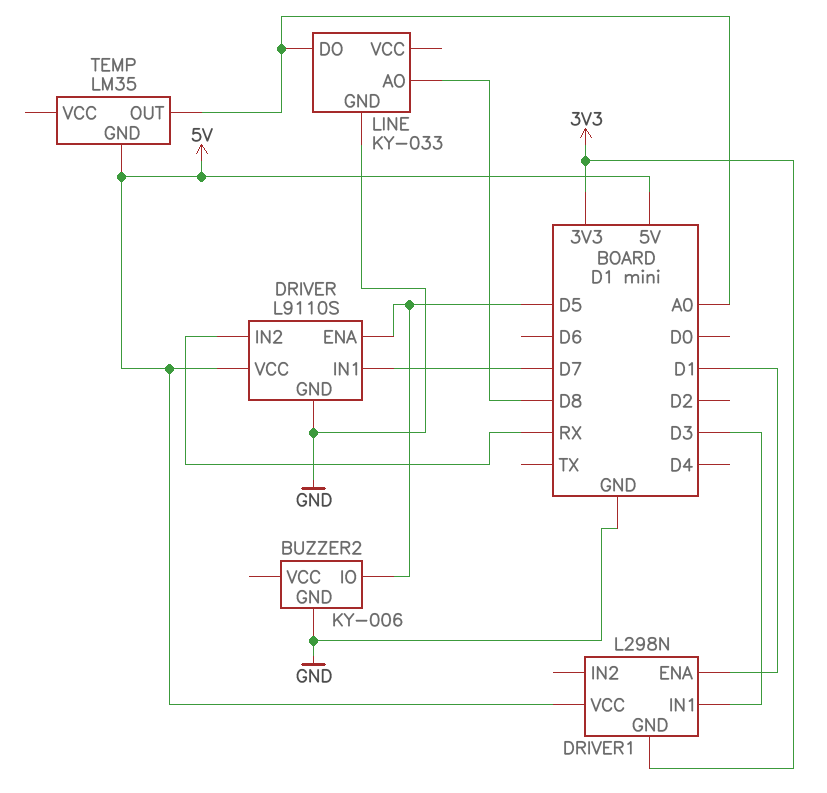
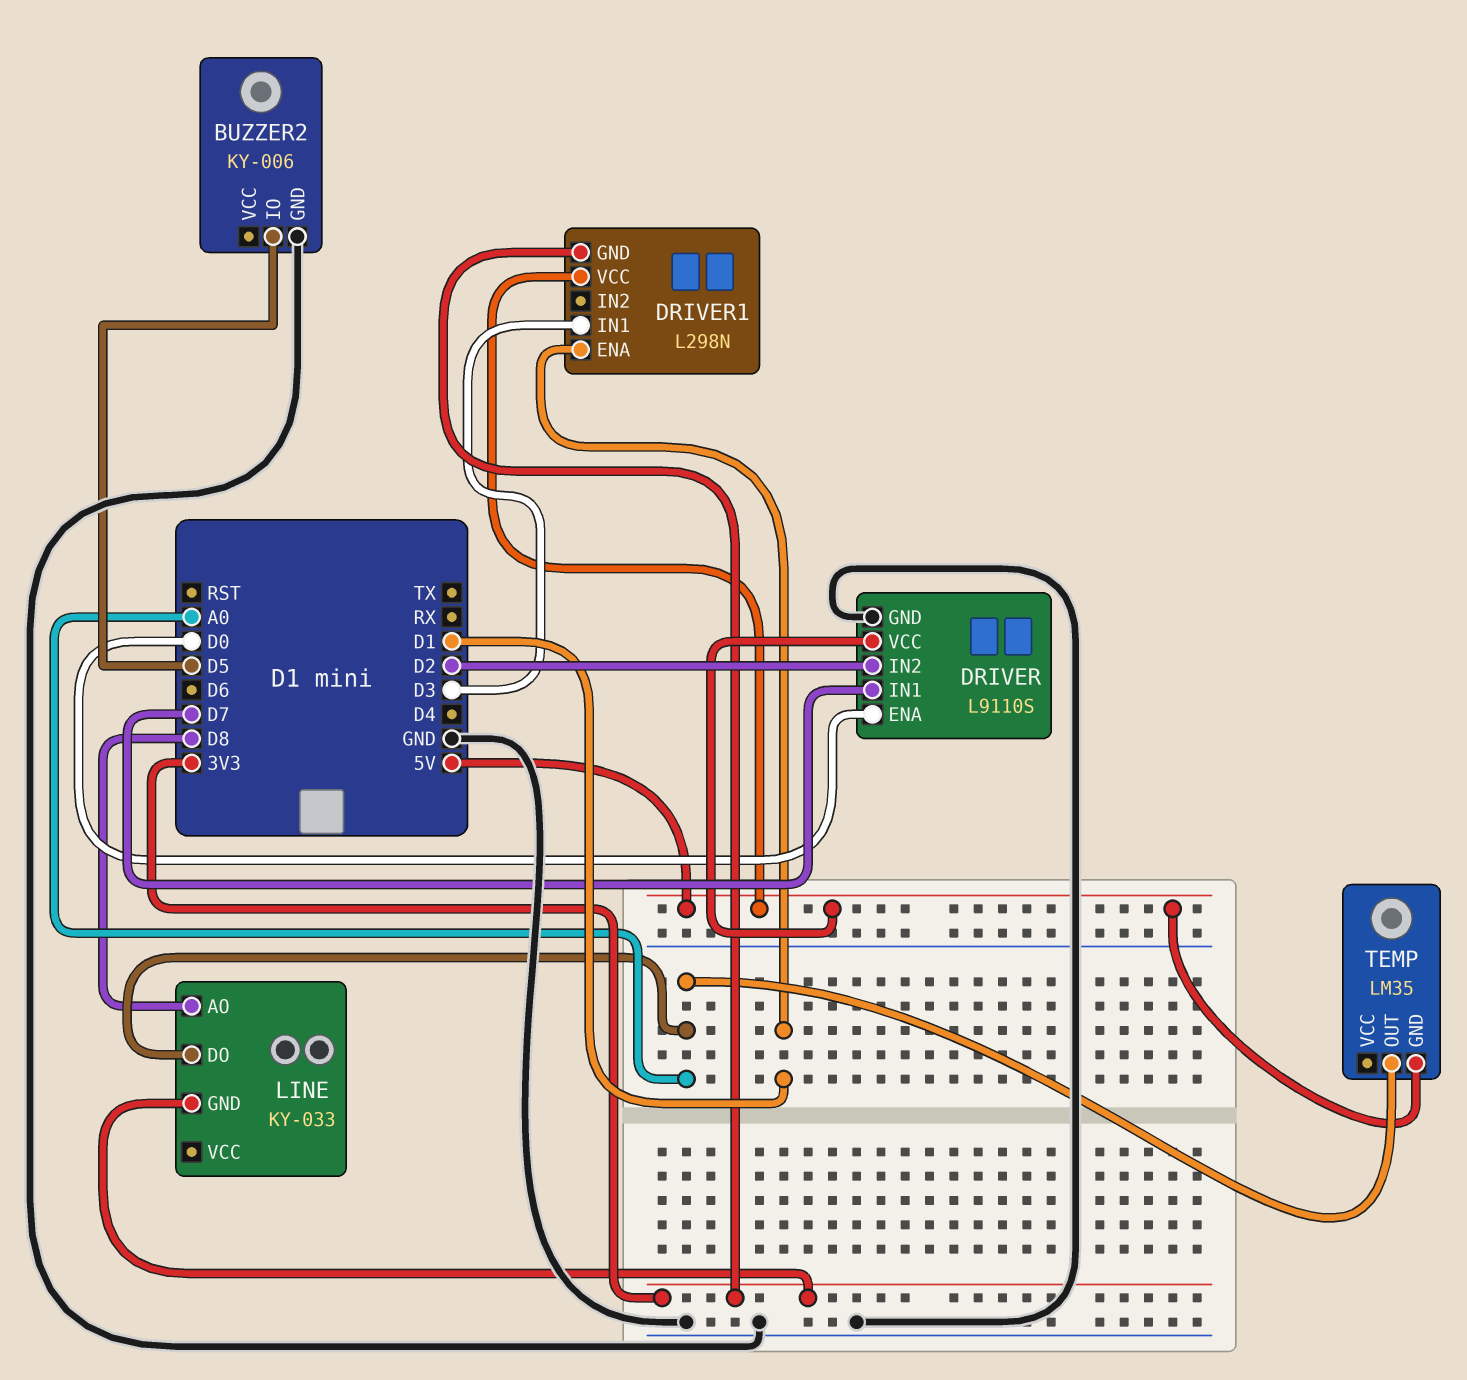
DRIVER pin ENA: D5 -> D0
DRIVER pin IN2: RX -> D2
LINE pin GND: GND -> 3V3

